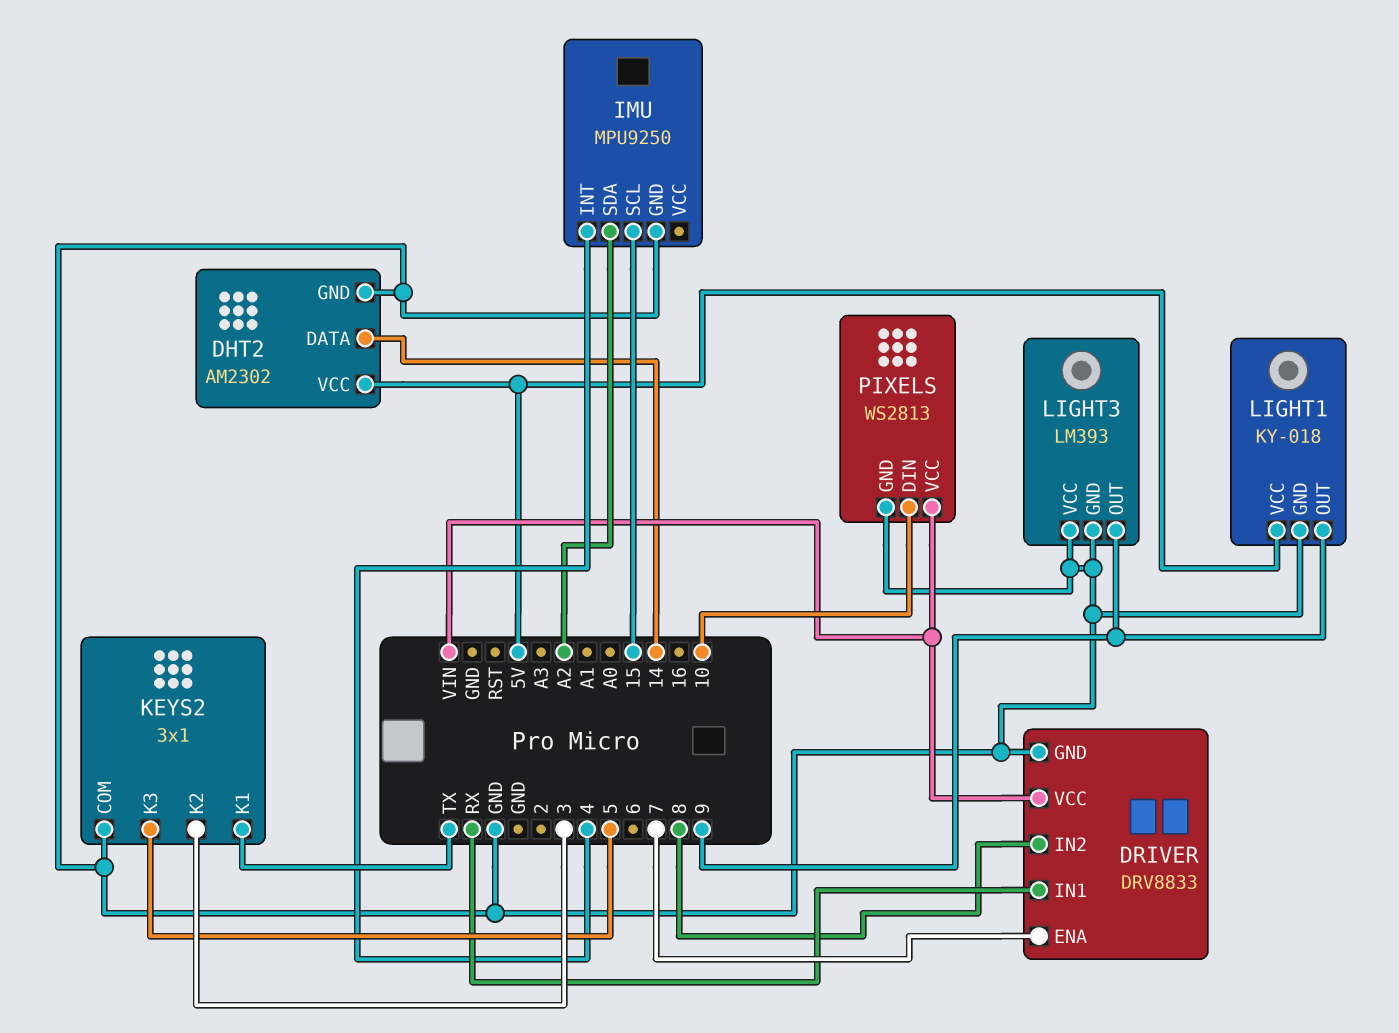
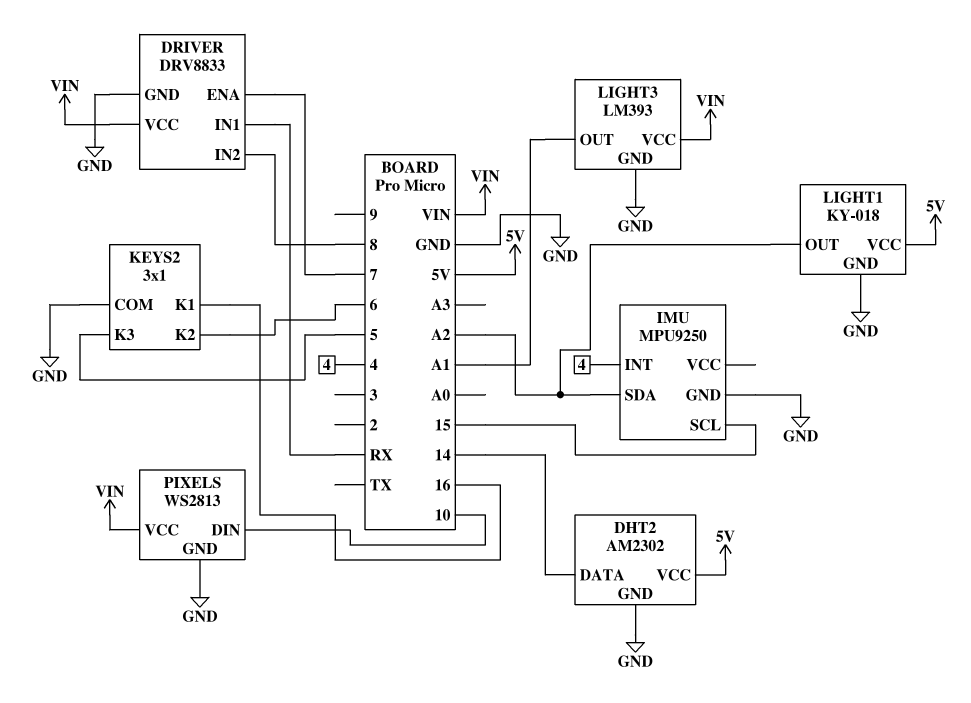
KEYS2 pin K1: TX -> 16
KEYS2 pin K2: 3 -> 6
LIGHT1 pin OUT: 9 -> A2
LIGHT3 pin OUT: 9 -> A1
LIGHT3 pin VCC: GND -> VIN

